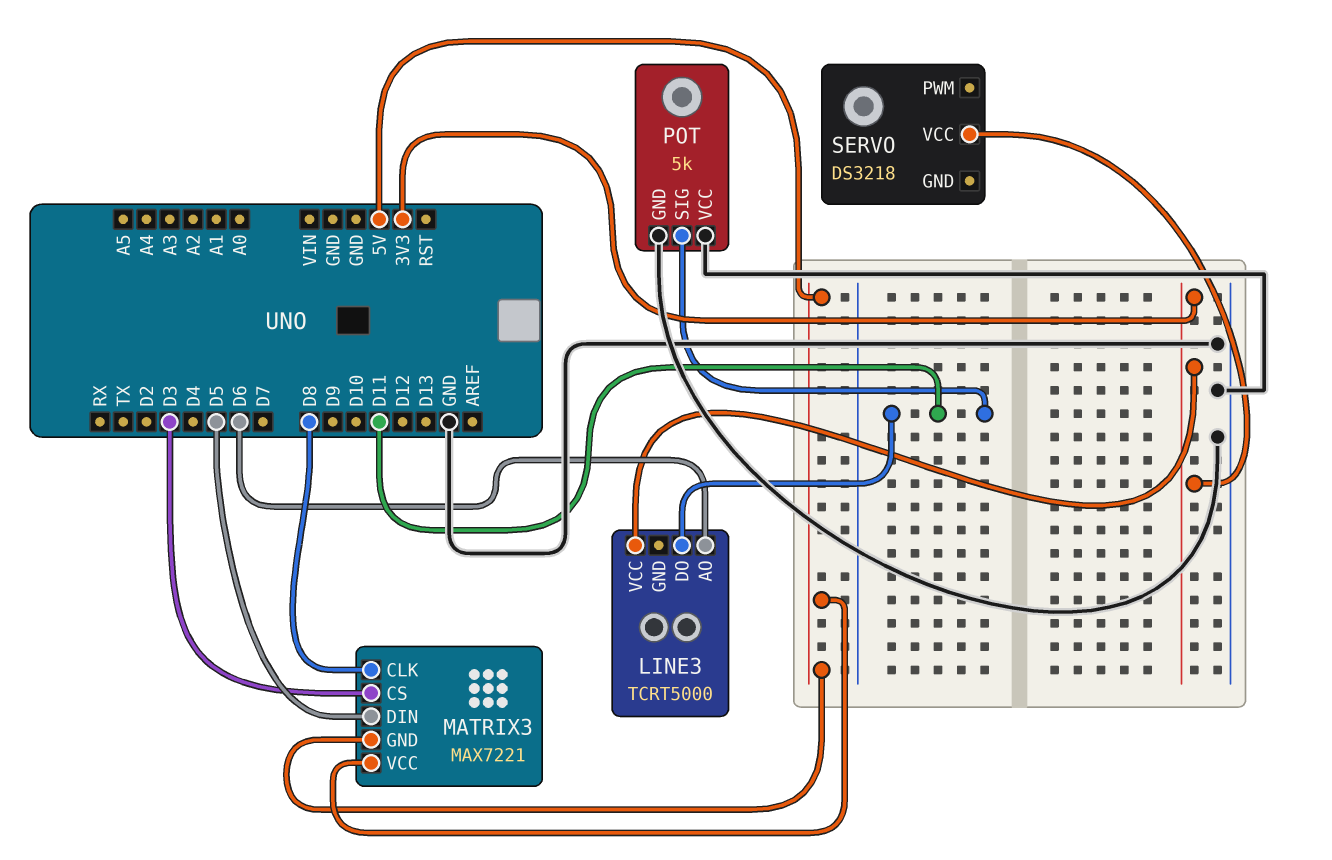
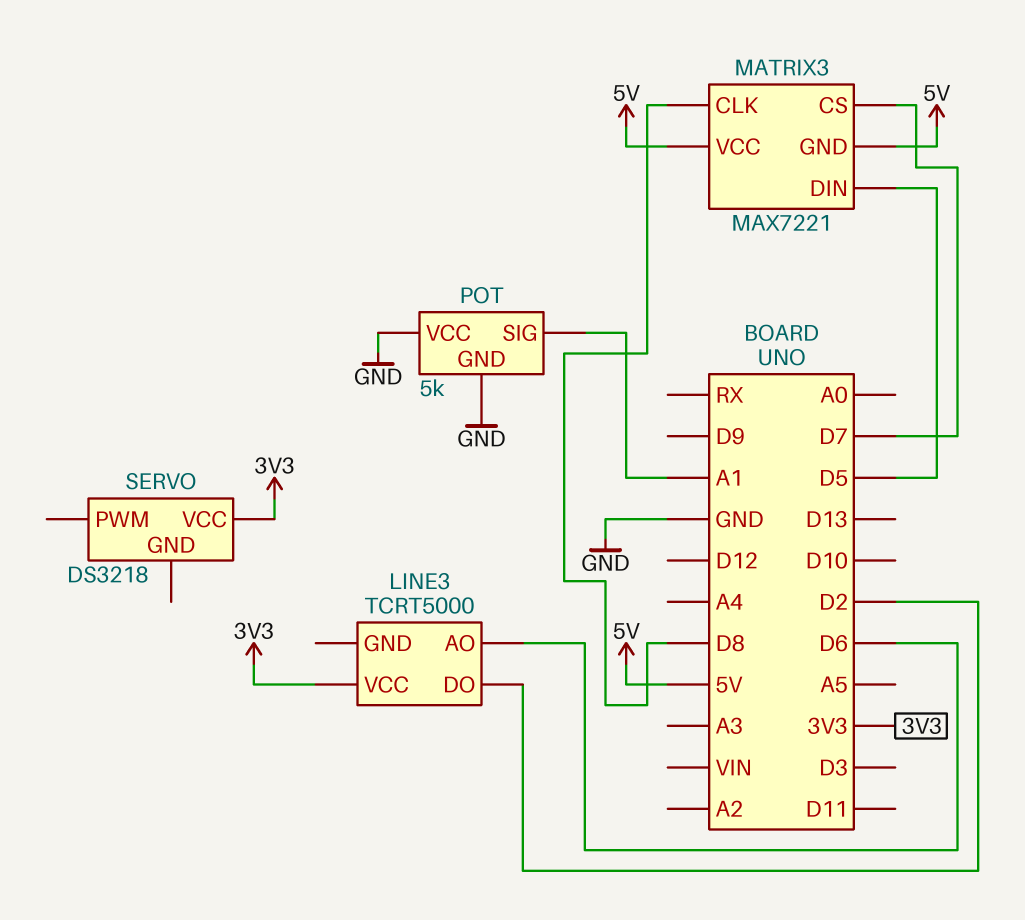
LINE3 pin DO: D11 -> D2
MATRIX3 pin CS: D3 -> D7
POT pin SIG: D11 -> A1

